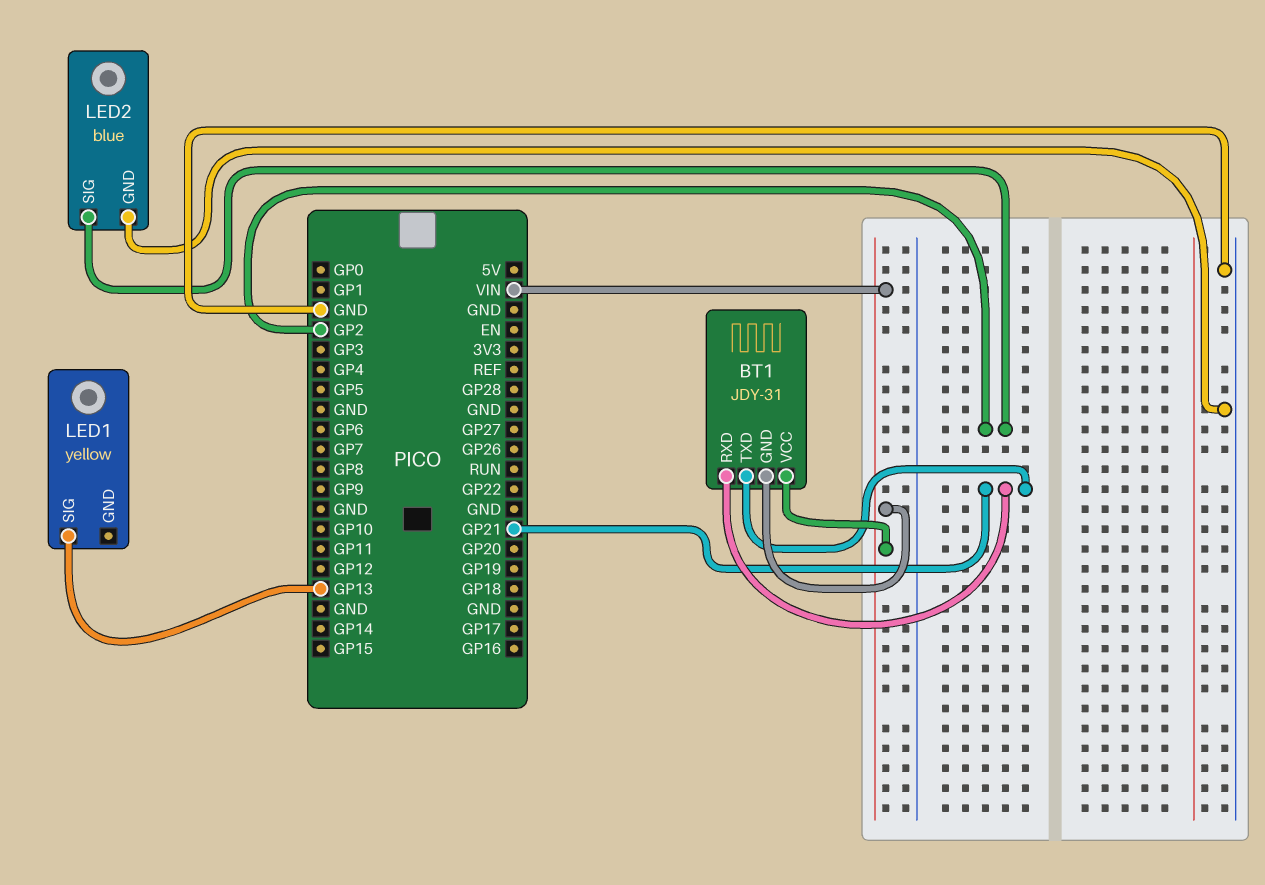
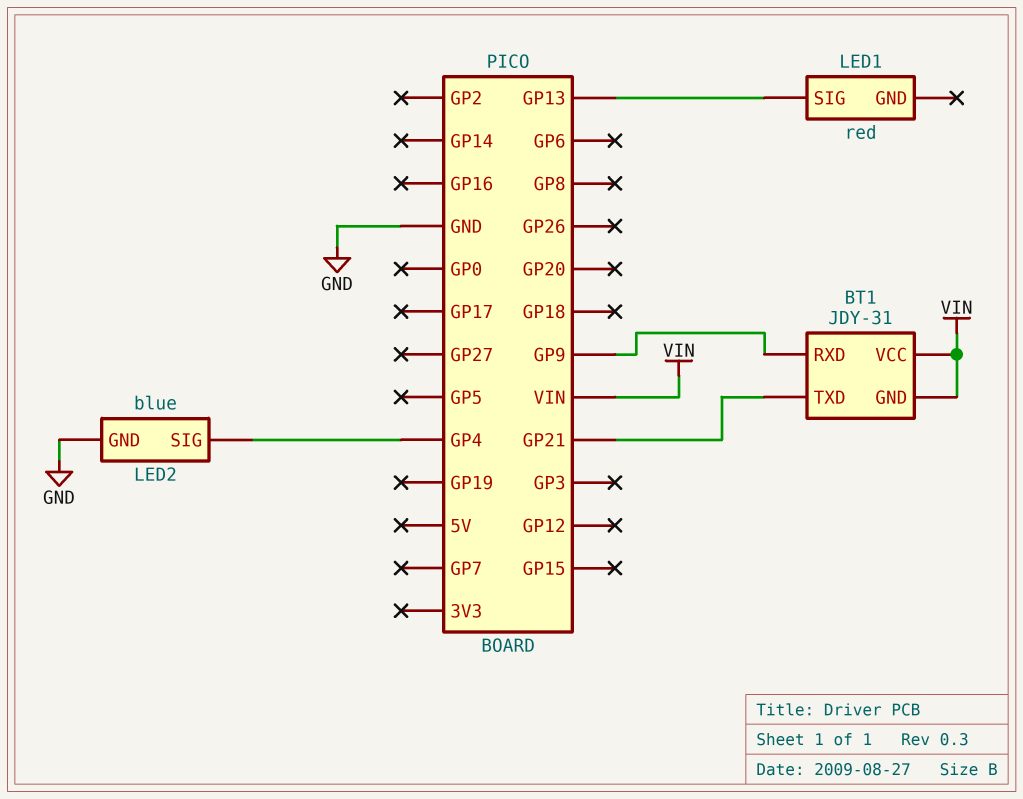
BT1 pin RXD: GP21 -> GP9
LED1: yellow -> red
LED2 pin SIG: GP2 -> GP4

